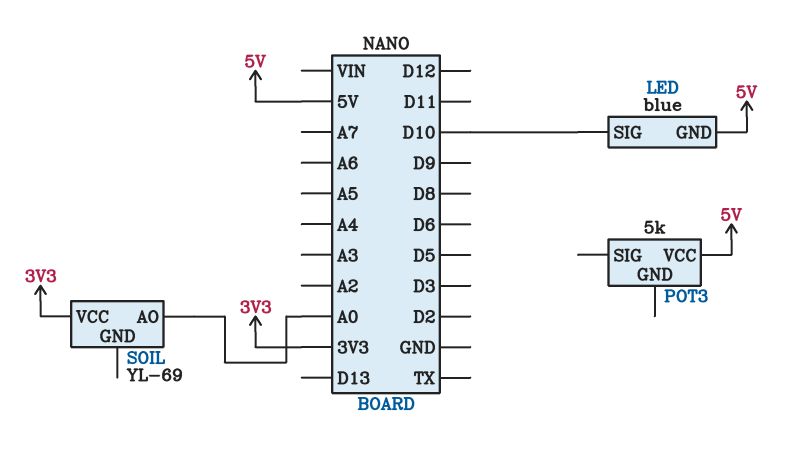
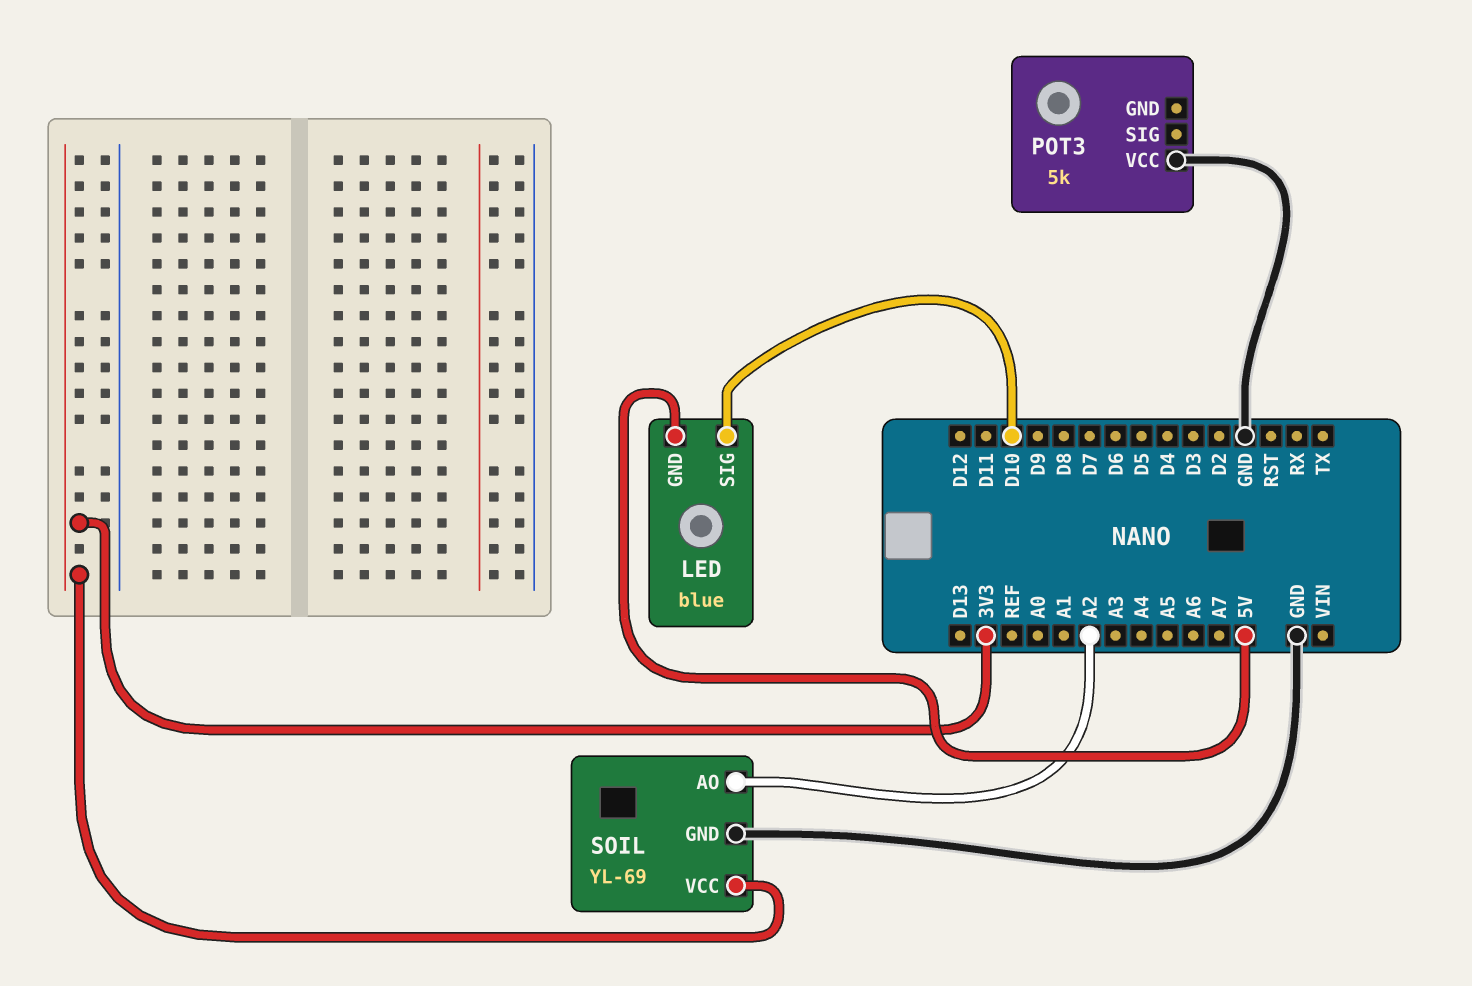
POT3 pin VCC: 5V -> GND
SOIL pin AO: A0 -> A2
SOIL pin GND: none -> GND

